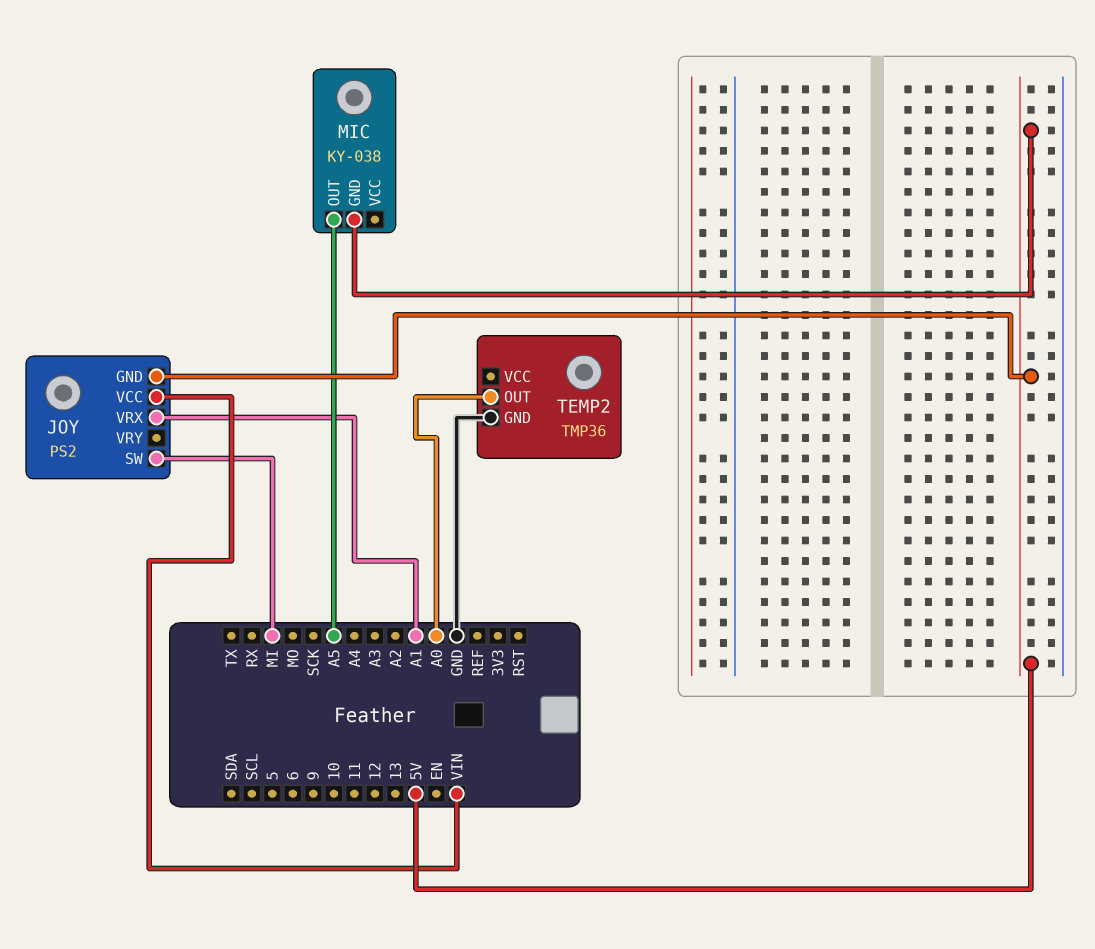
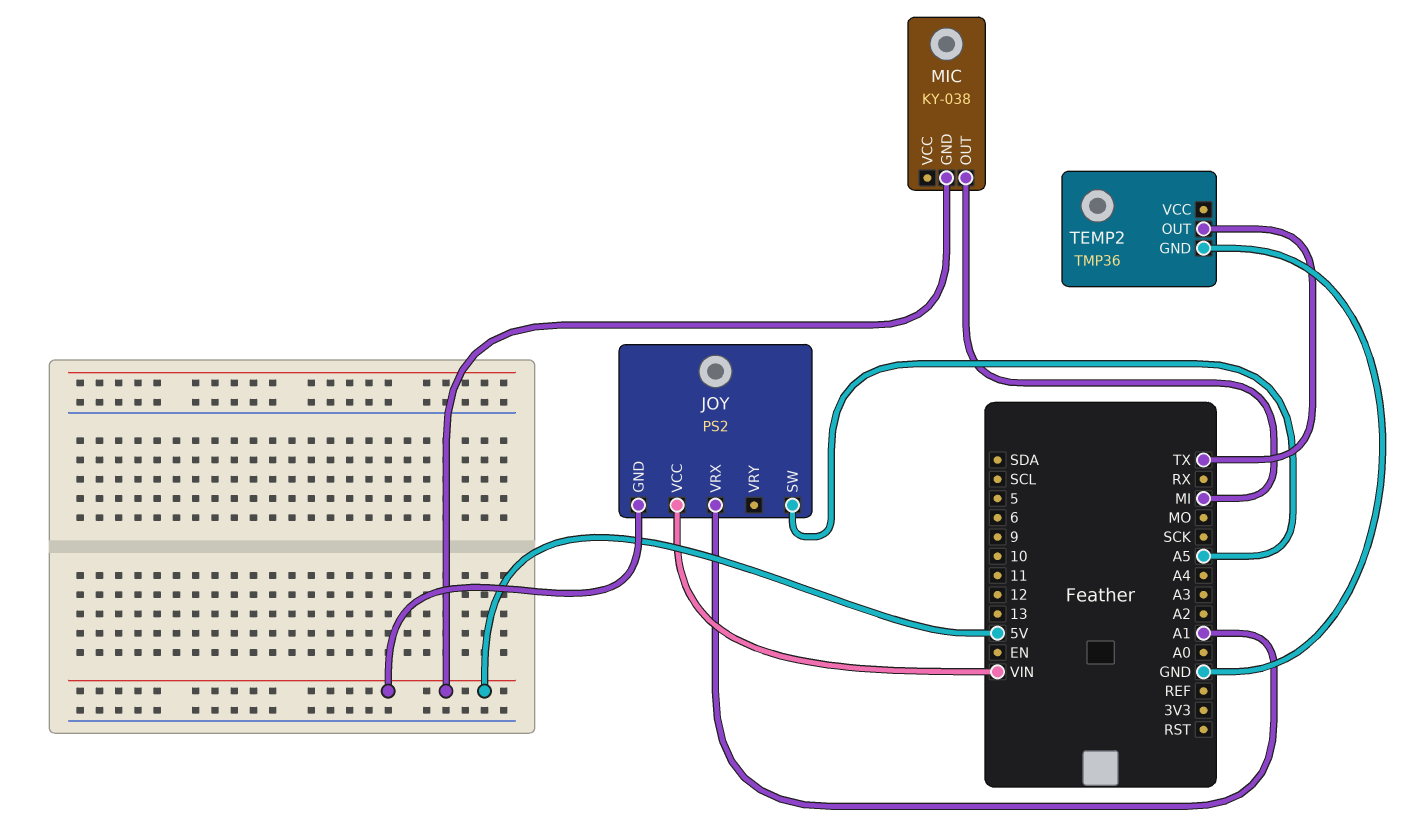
JOY pin SW: MI -> A5
MIC pin OUT: A5 -> MI
TEMP2 pin OUT: A0 -> TX

